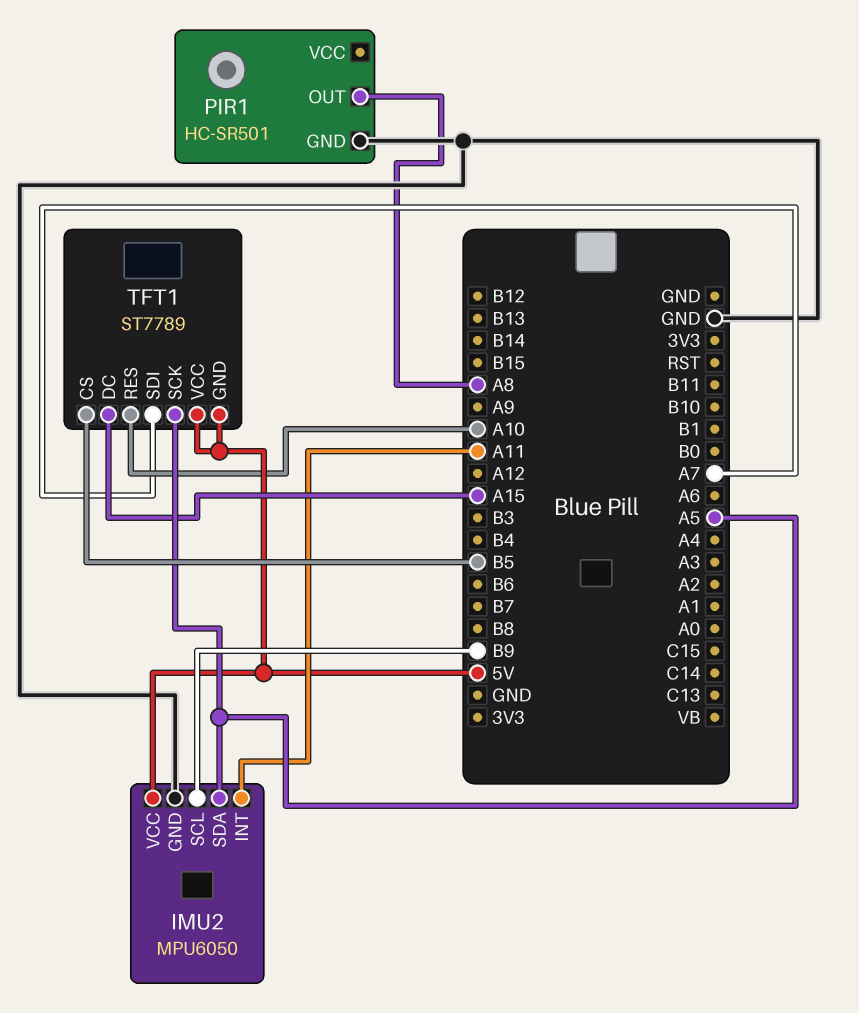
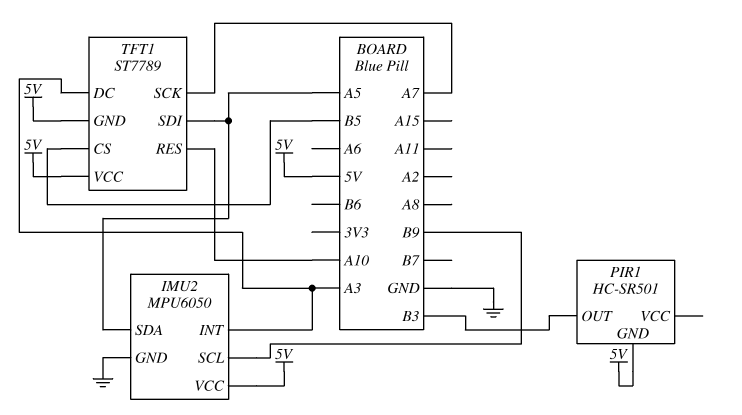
IMU2 pin INT: A11 -> A3
PIR1 pin GND: GND -> 5V
PIR1 pin OUT: A8 -> B3
TFT1 pin DC: A15 -> A3
TFT1 pin SCK: A5 -> A7
TFT1 pin SDI: A7 -> A5

